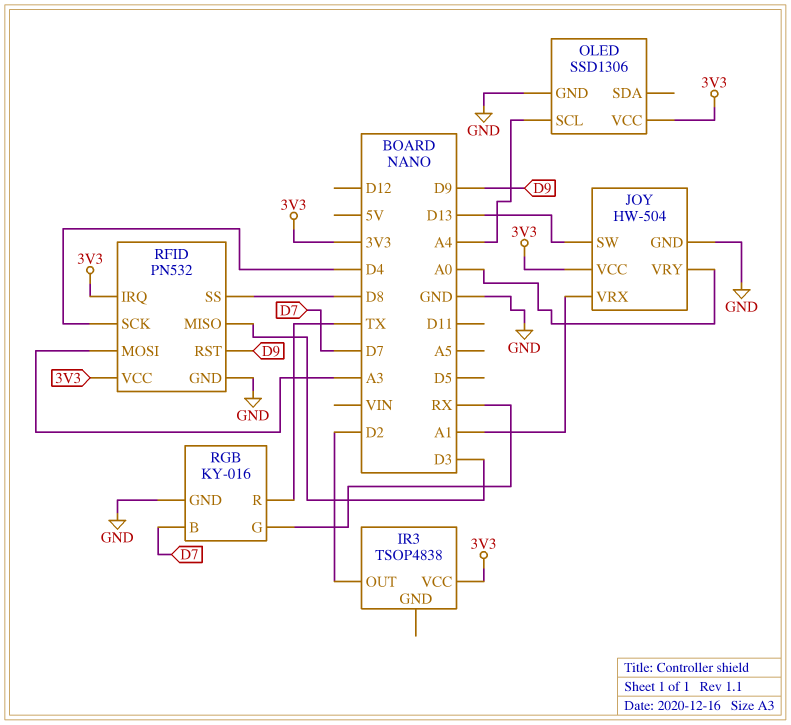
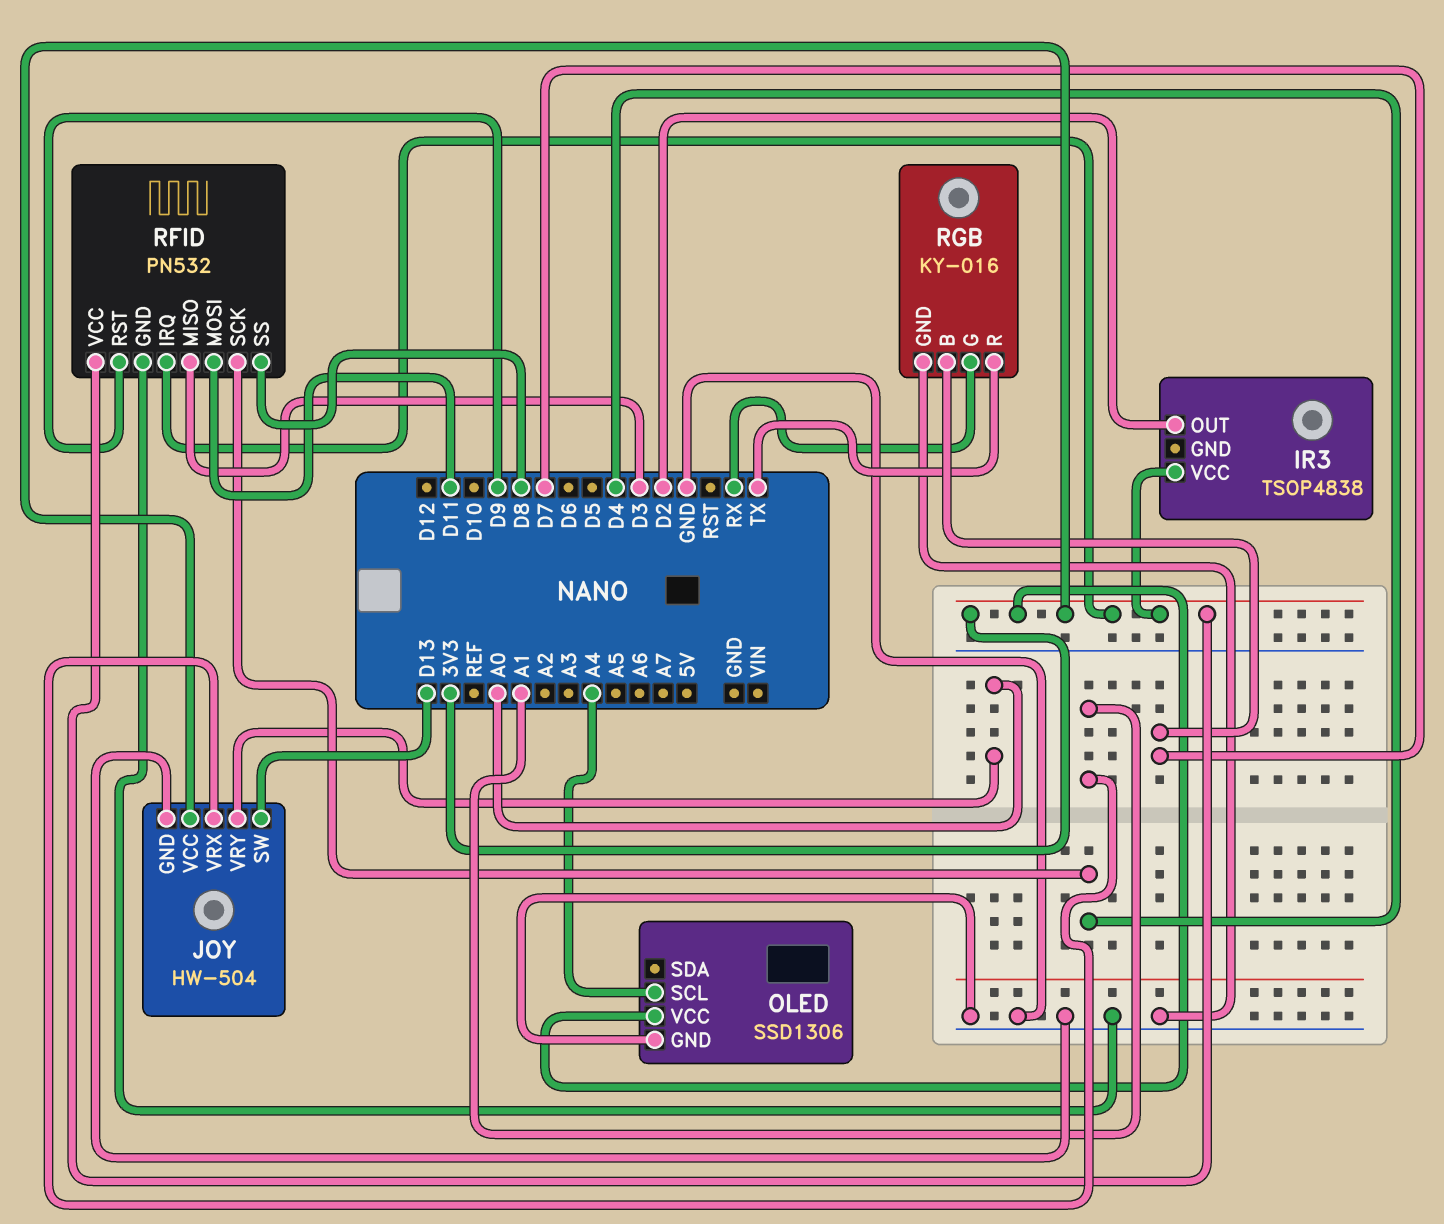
RFID pin MOSI: A3 -> D11

